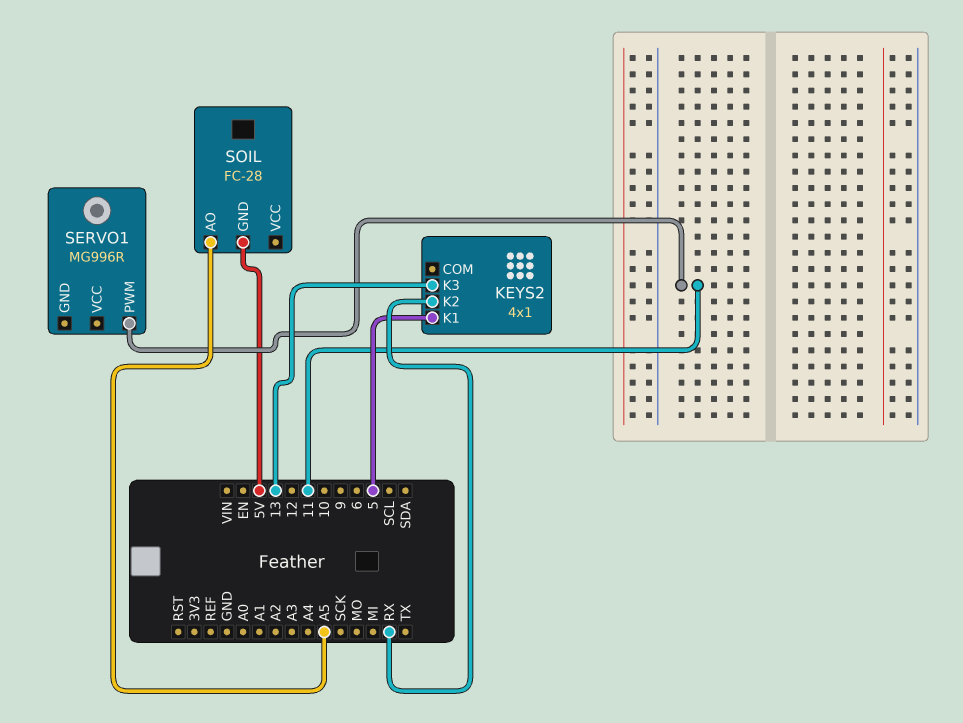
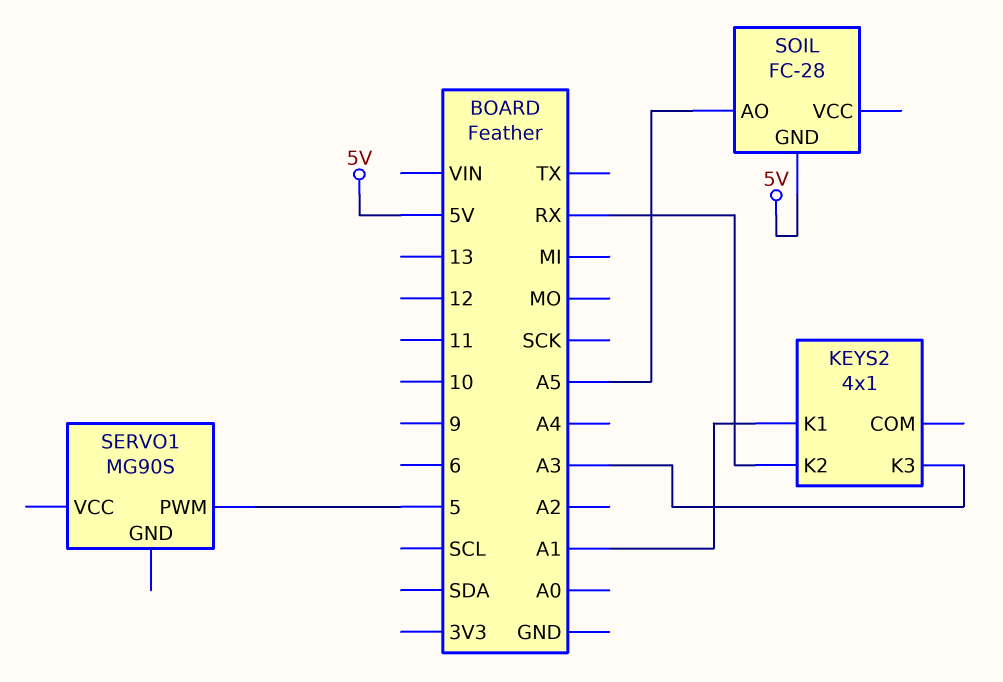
KEYS2 pin K1: 5 -> A1
KEYS2 pin K3: 13 -> A3
SERVO1: MG996R -> MG90S
SERVO1 pin PWM: 11 -> 5

